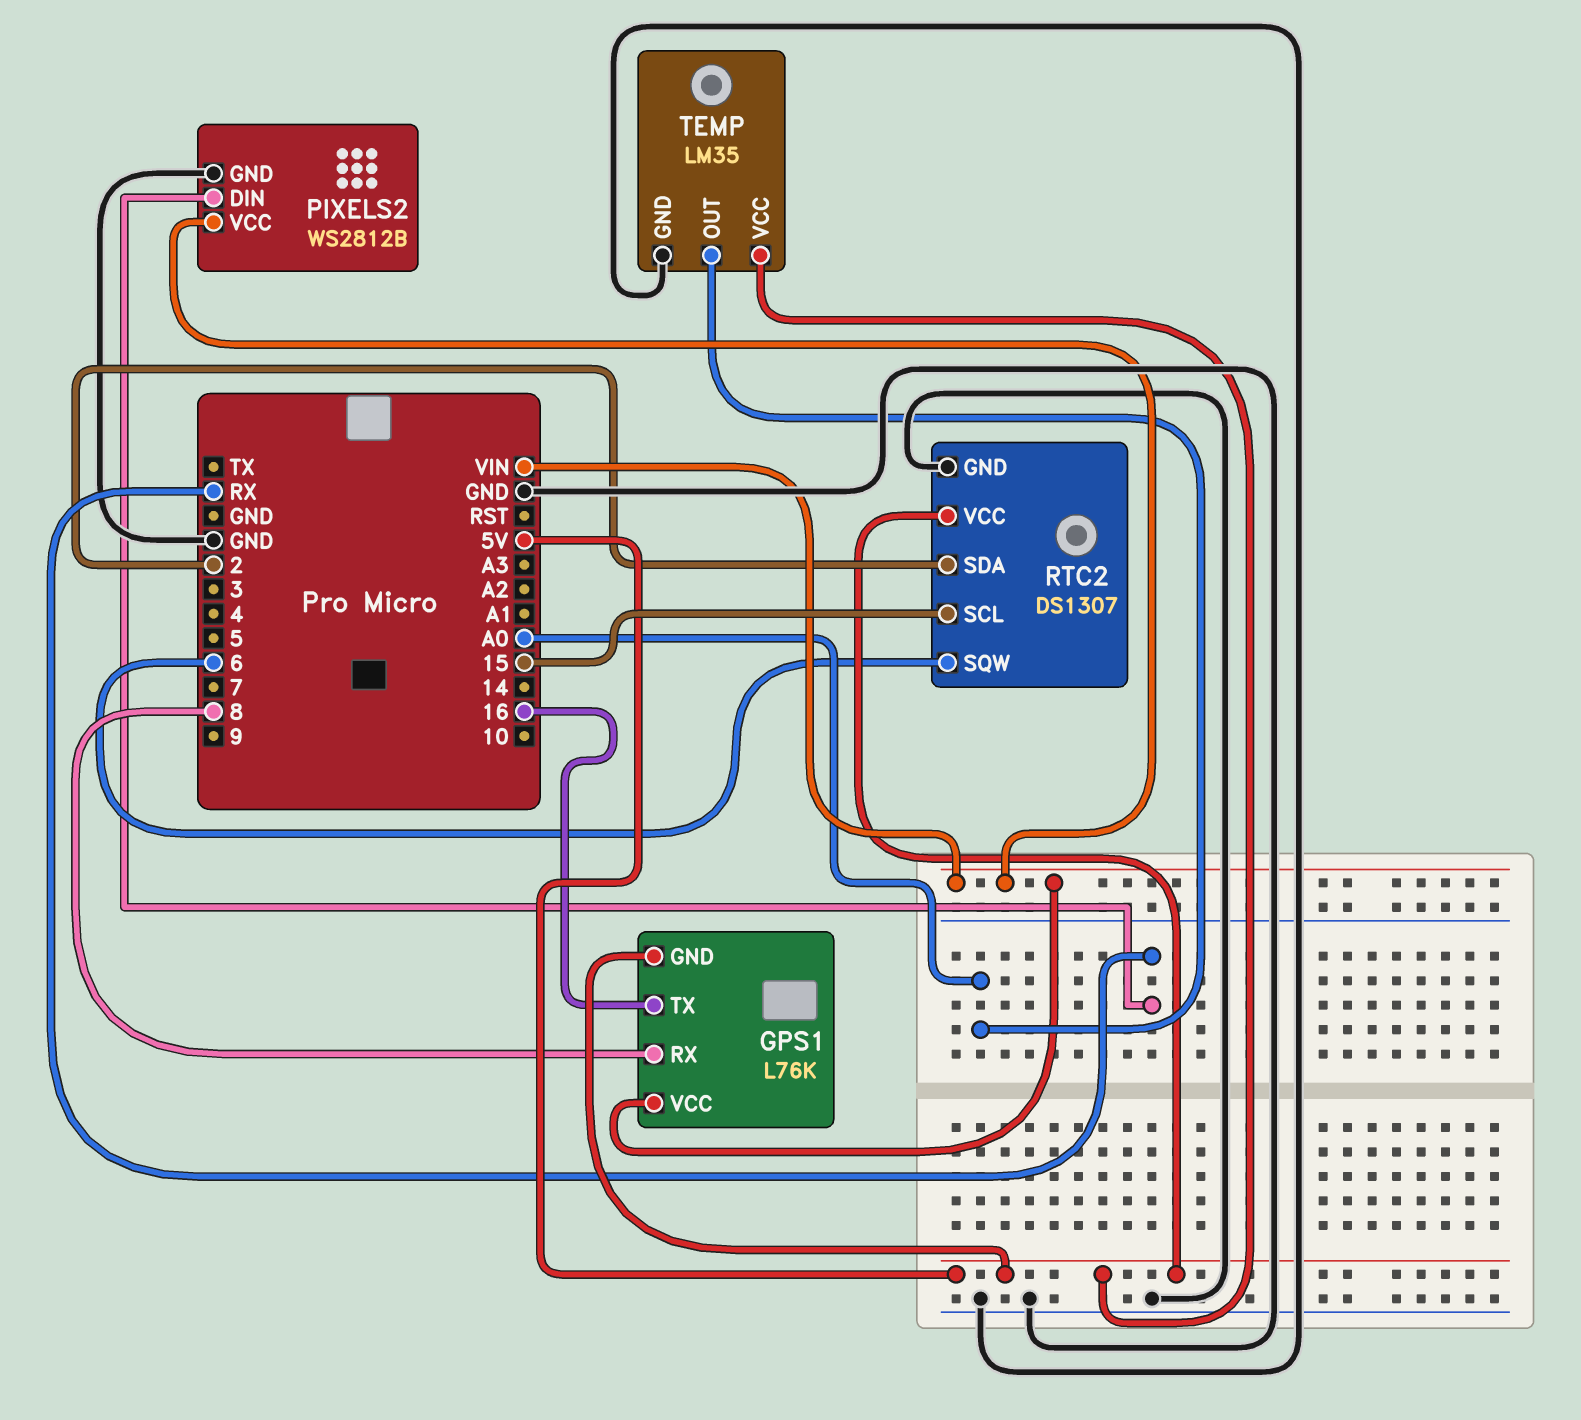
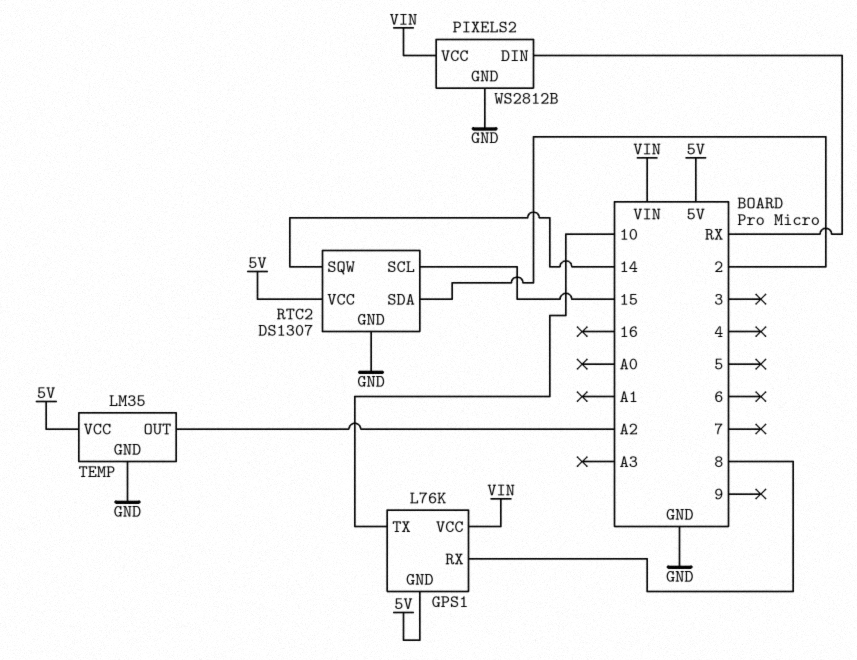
GPS1 pin TX: 16 -> 10
RTC2 pin SQW: 6 -> 14
TEMP pin OUT: A0 -> A2

